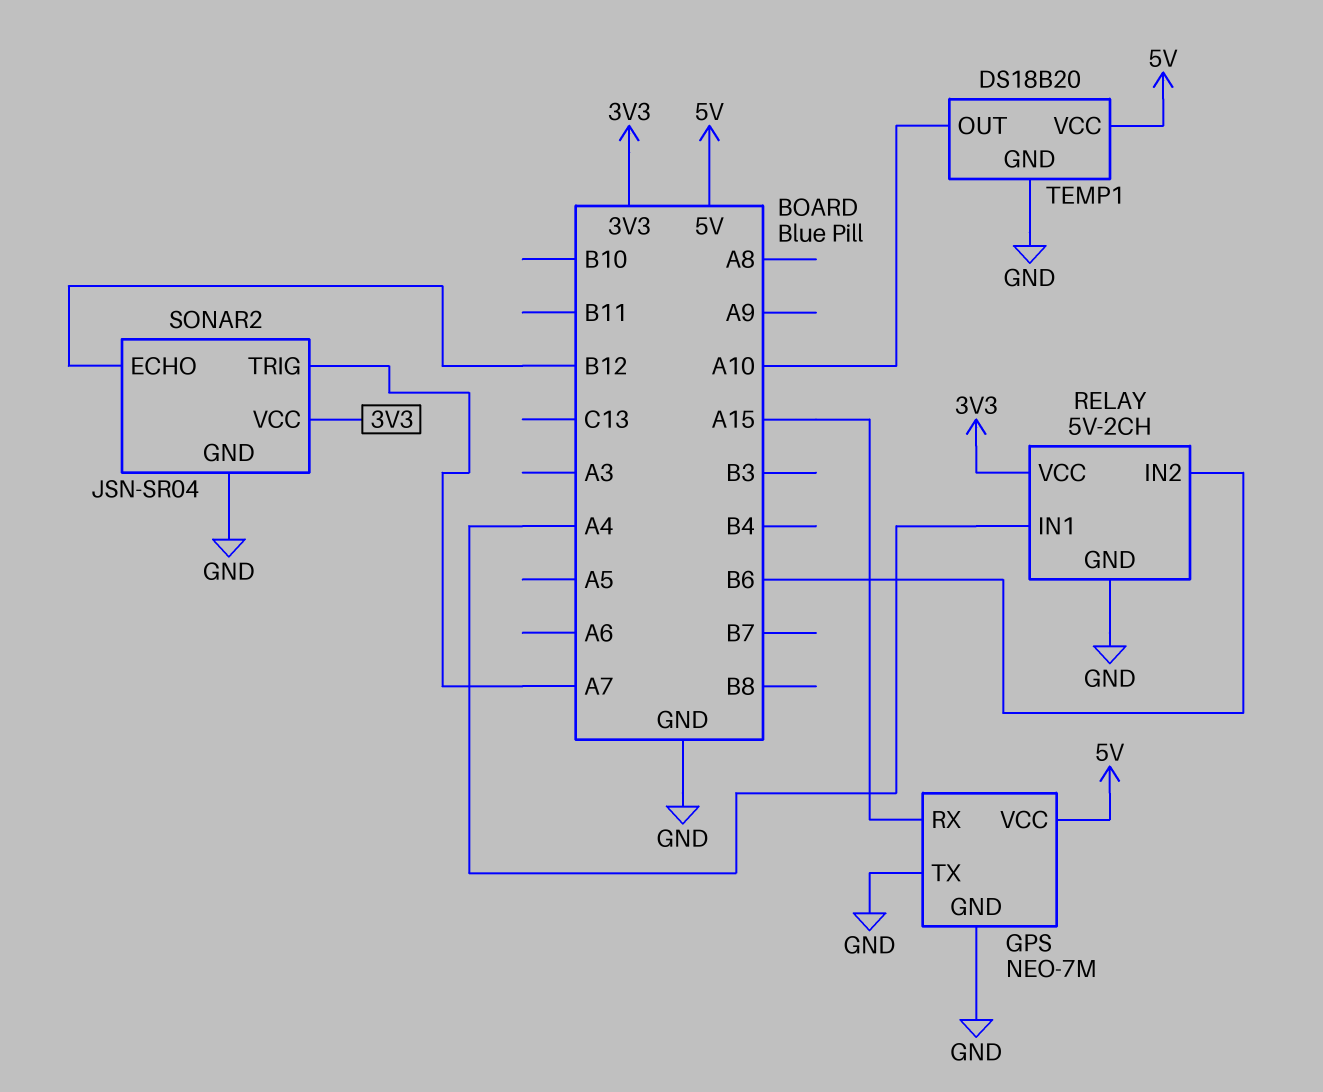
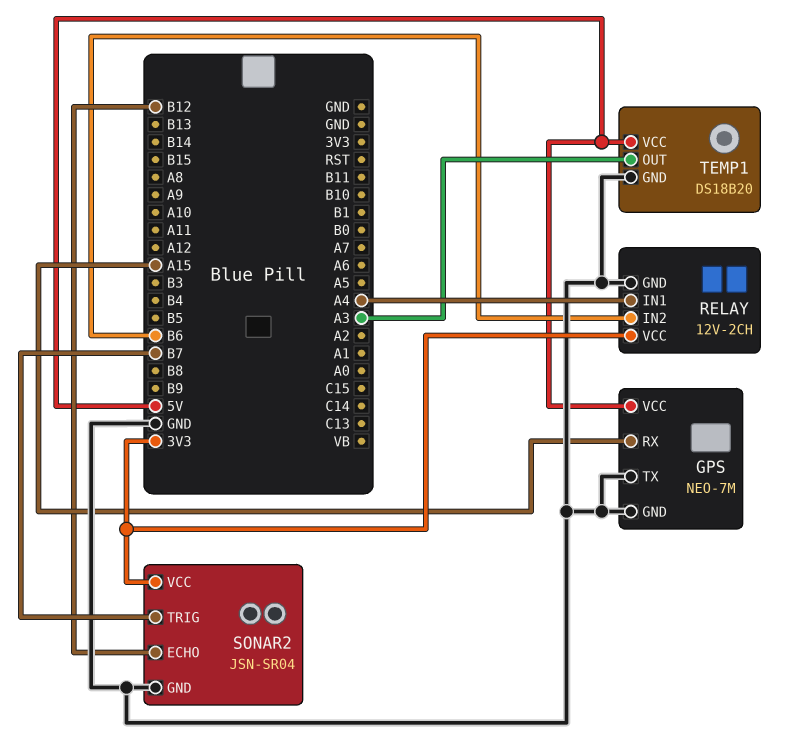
RELAY: 5V-2CH -> 12V-2CH
SONAR2 pin TRIG: A7 -> B7
TEMP1 pin OUT: A10 -> A3

